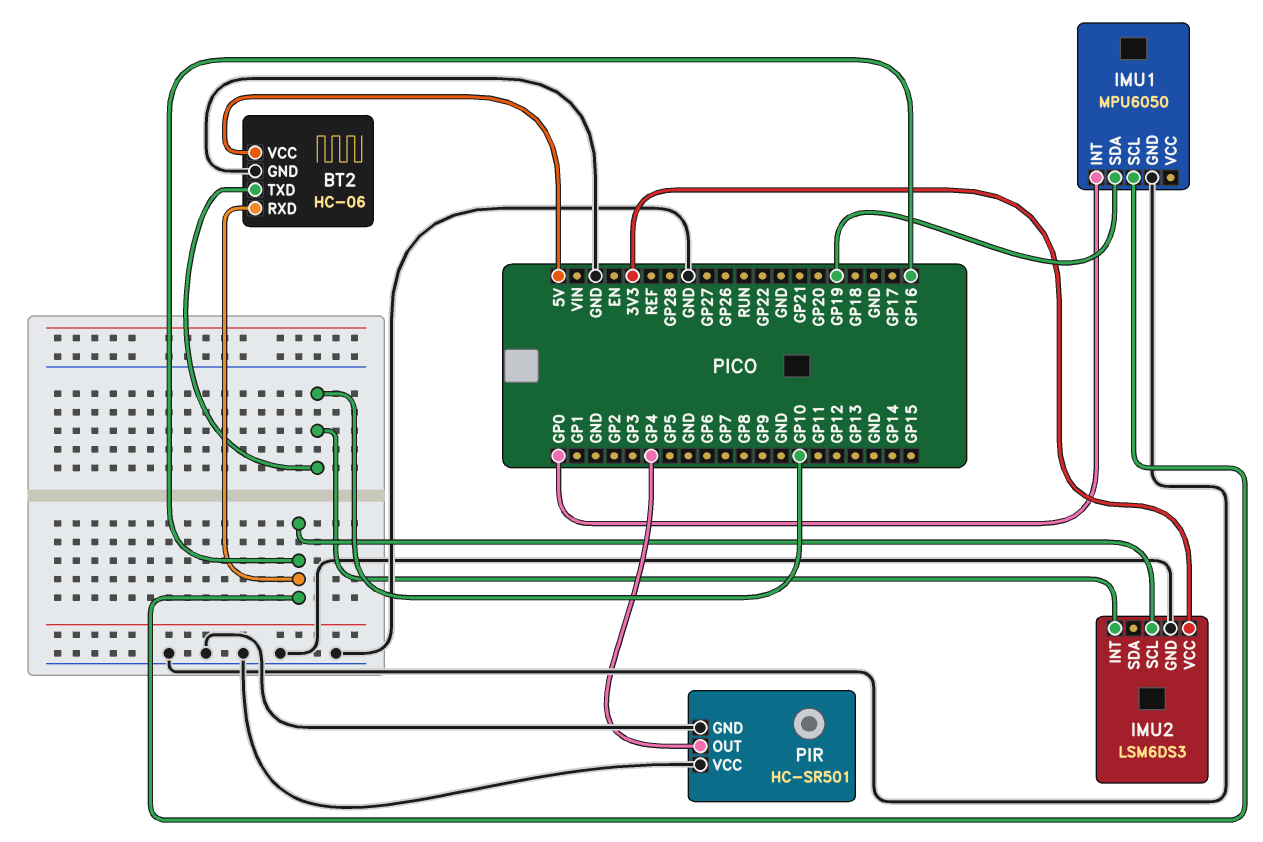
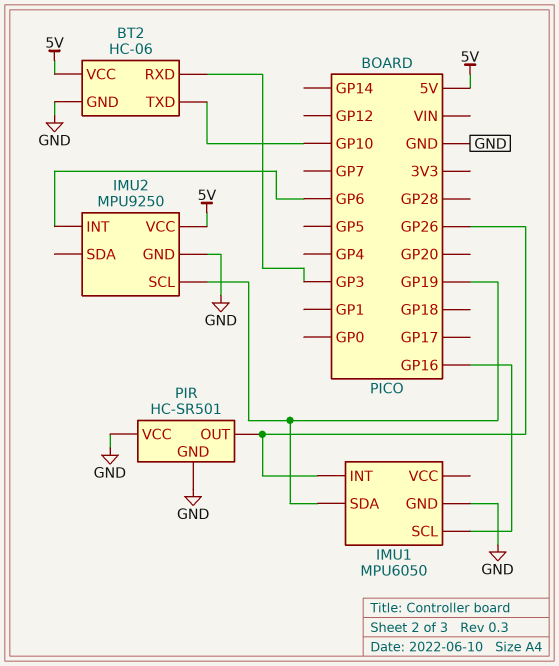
BT2 pin RXD: GP16 -> GP3
IMU1 pin INT: GP0 -> GP26
IMU2: LSM6DS3 -> MPU9250
IMU2 pin INT: GP10 -> GP6
IMU2 pin SCL: GP16 -> GP19
IMU2 pin VCC: 3V3 -> 5V
PIR pin OUT: GP4 -> GP26

